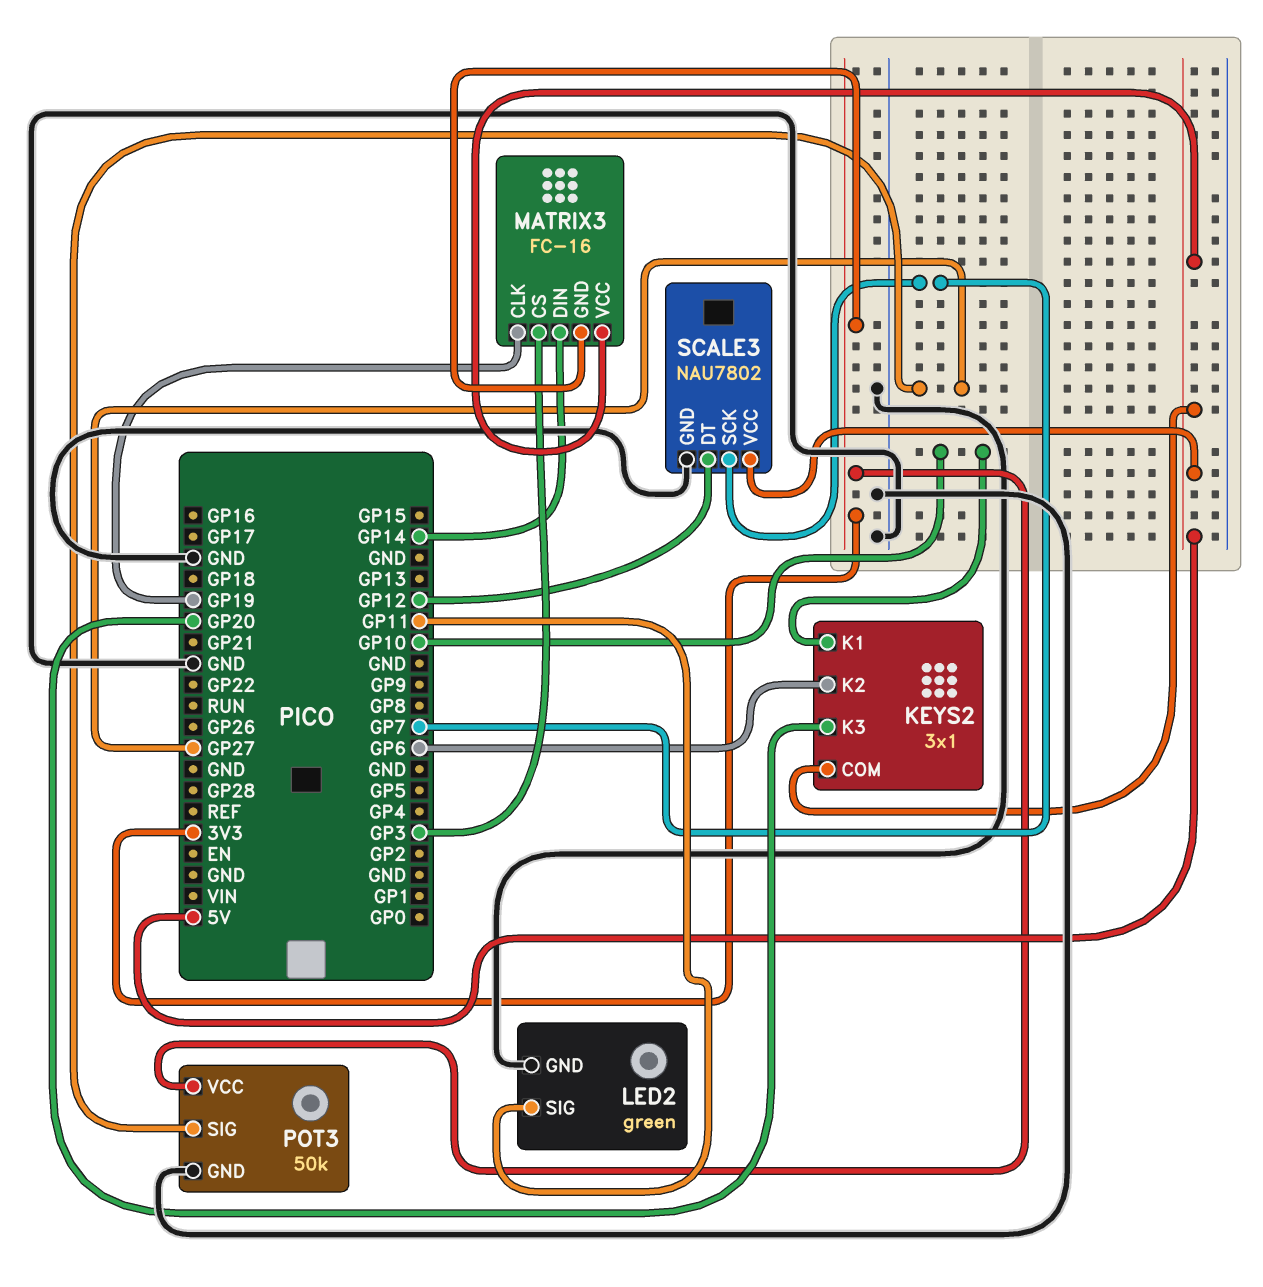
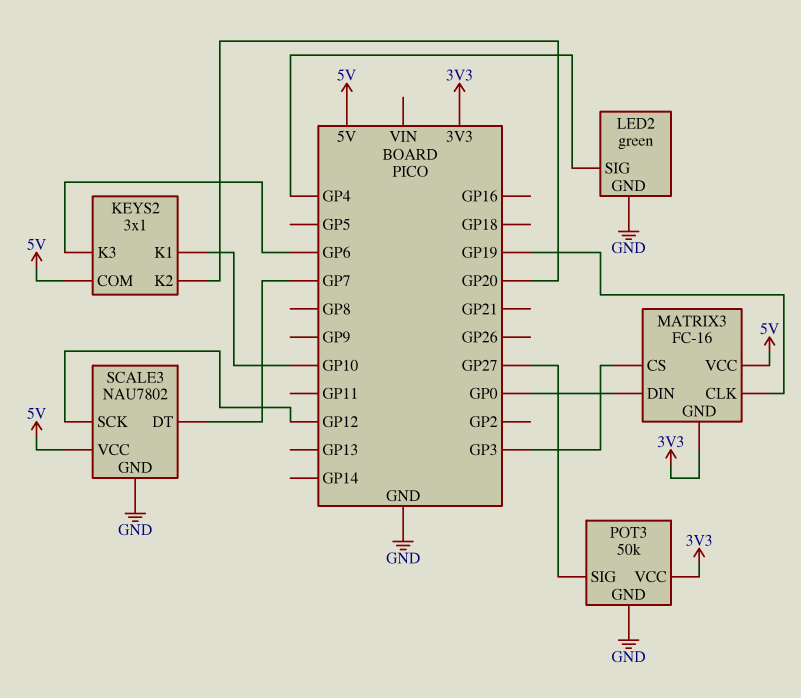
KEYS2 pin K2: GP6 -> GP20
KEYS2 pin K3: GP20 -> GP6
LED2 pin SIG: GP11 -> GP4
MATRIX3 pin DIN: GP14 -> GP0
SCALE3 pin DT: GP12 -> GP7
SCALE3 pin SCK: GP7 -> GP12

